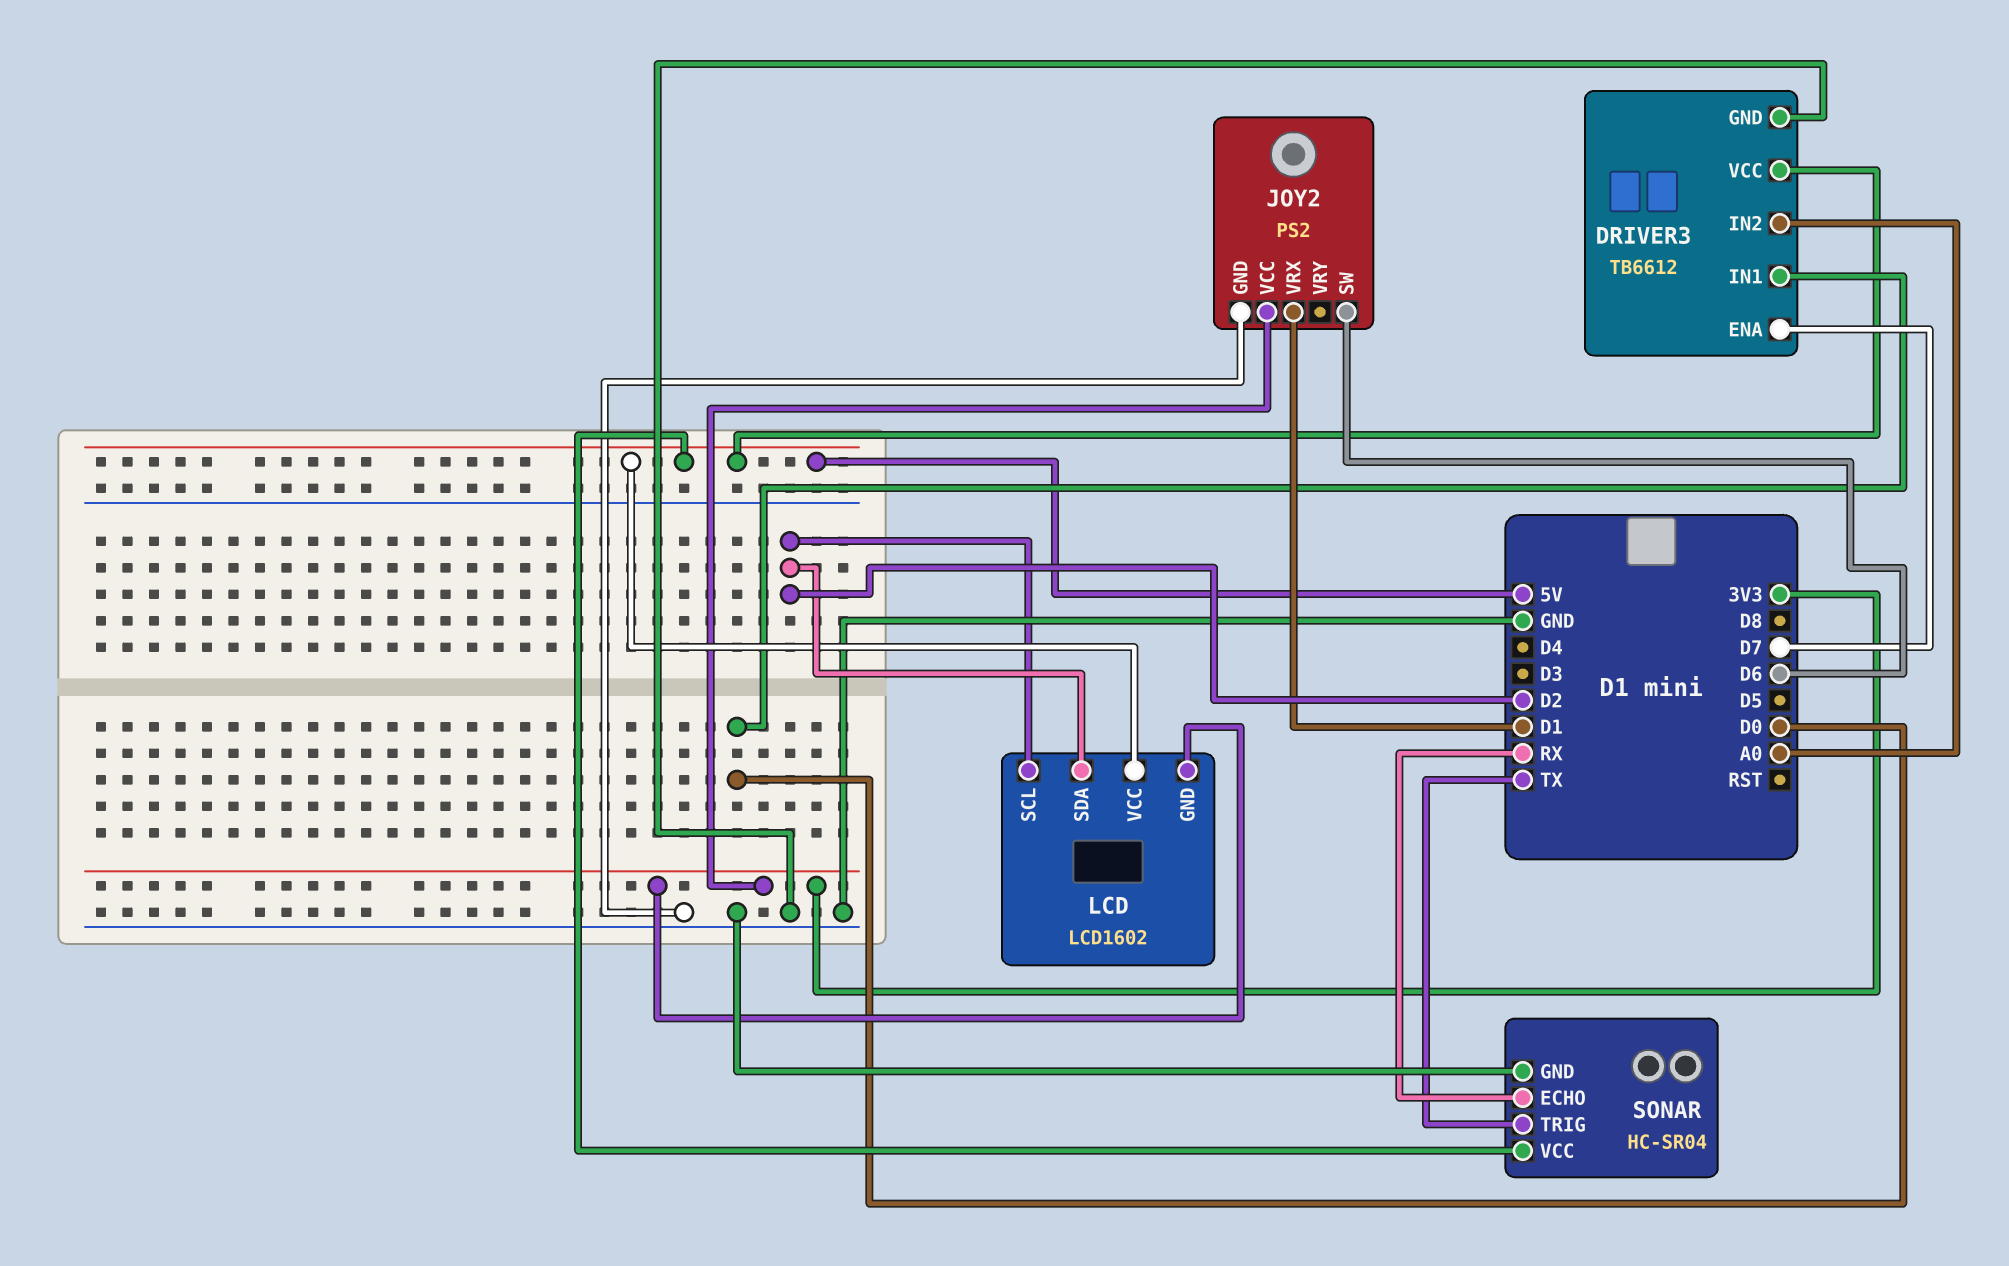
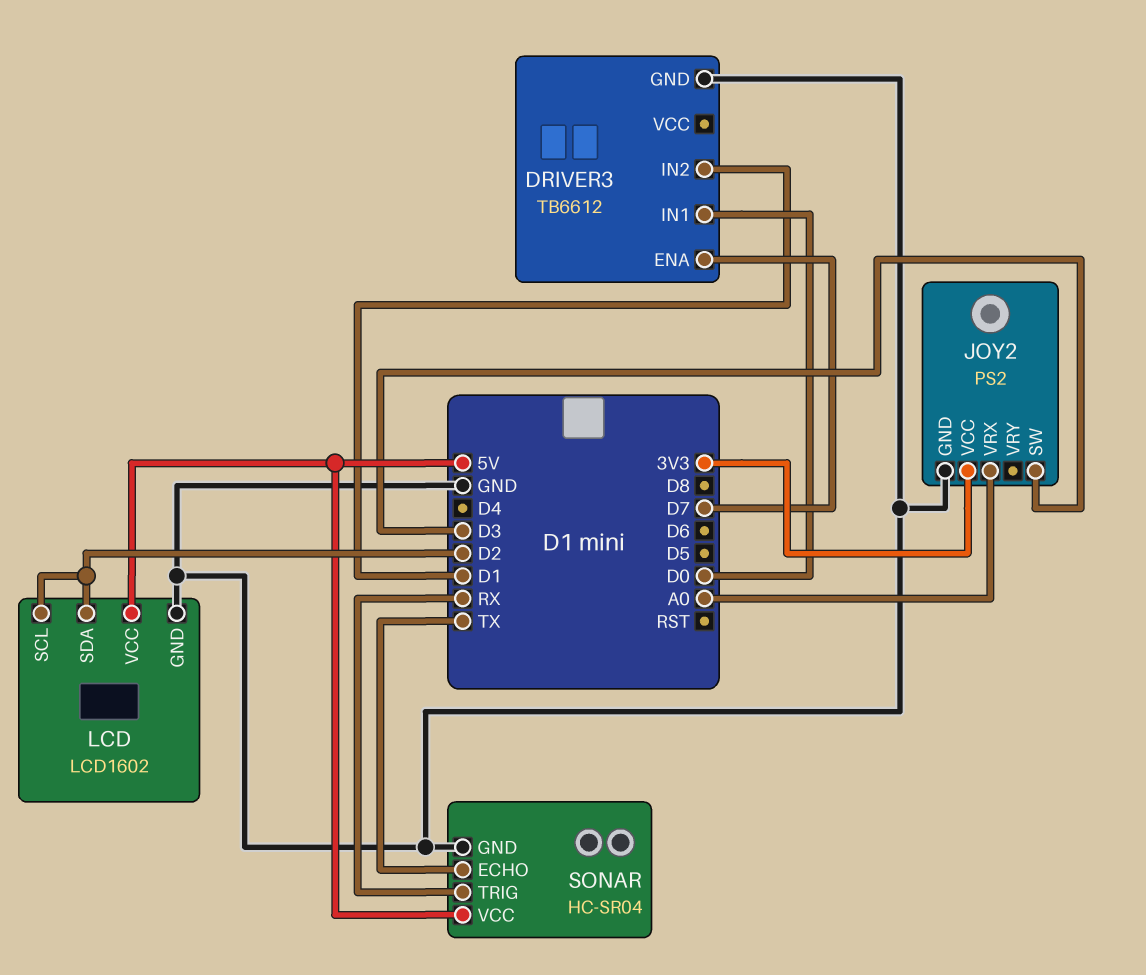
DRIVER3 pin IN2: A0 -> D1
DRIVER3 pin VCC: 5V -> none
JOY2 pin SW: D6 -> D3
JOY2 pin VRX: D1 -> A0
LCD pin GND: 3V3 -> GND
SONAR pin ECHO: RX -> TX
SONAR pin TRIG: TX -> RX

